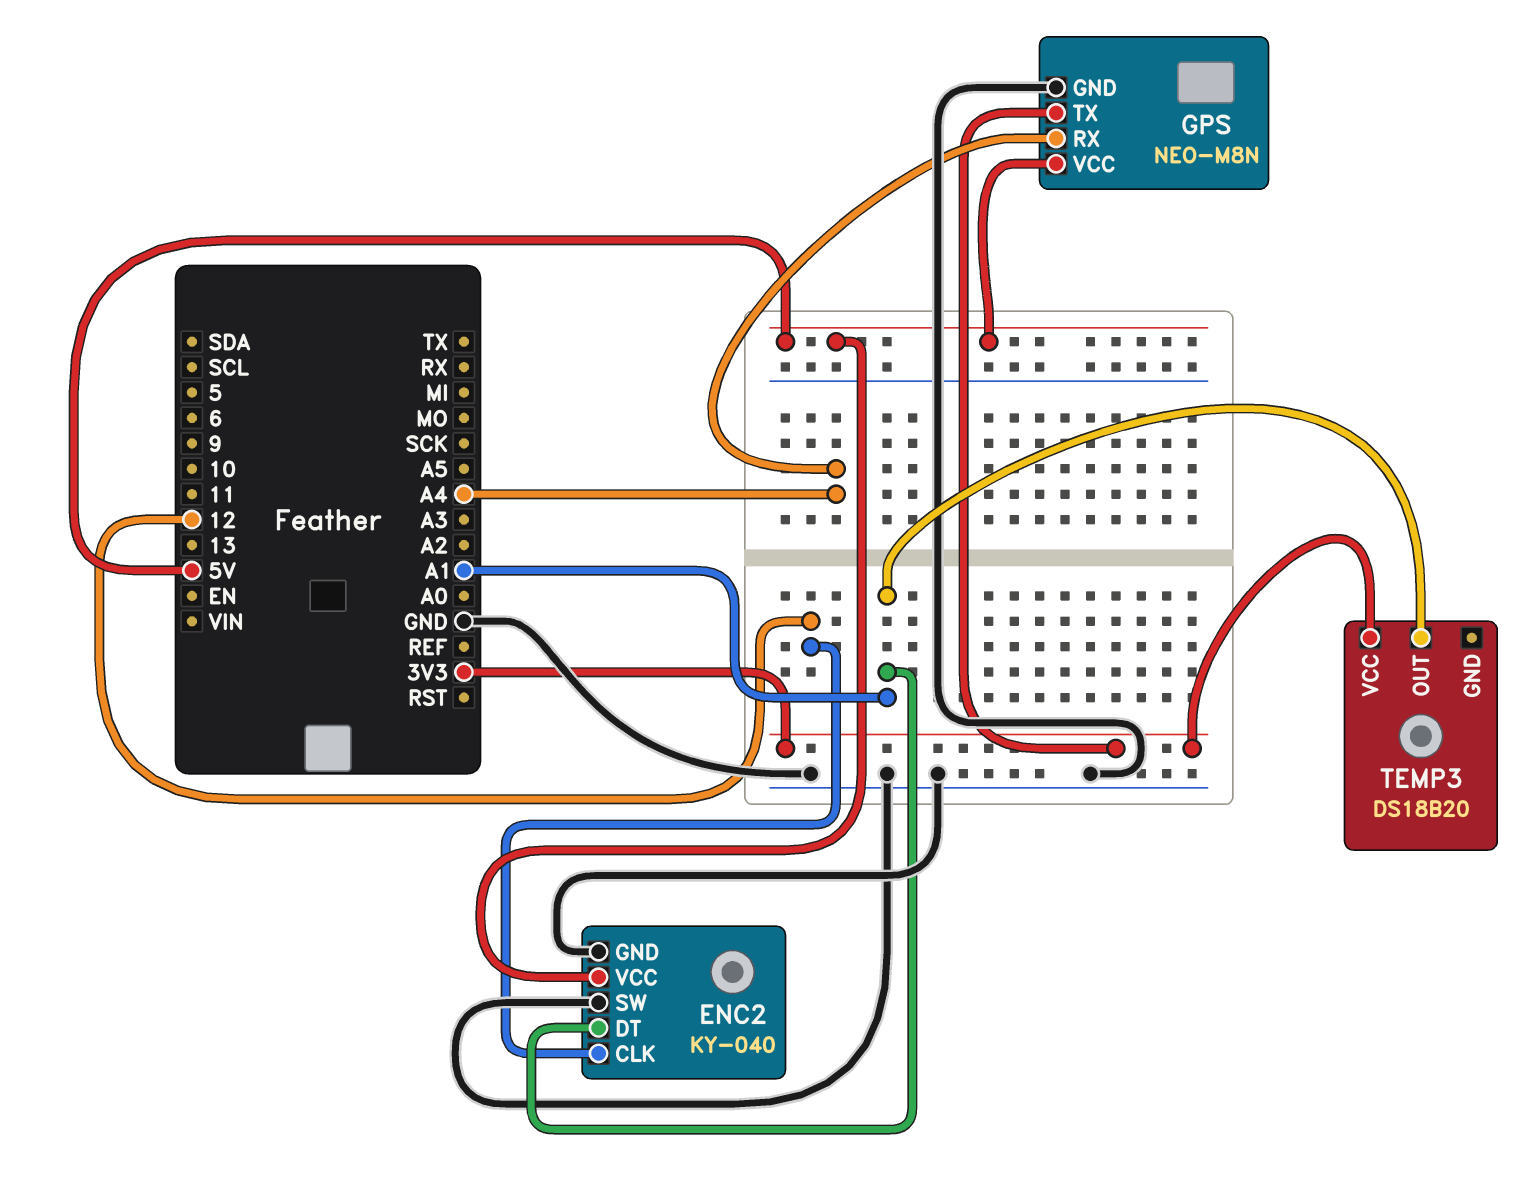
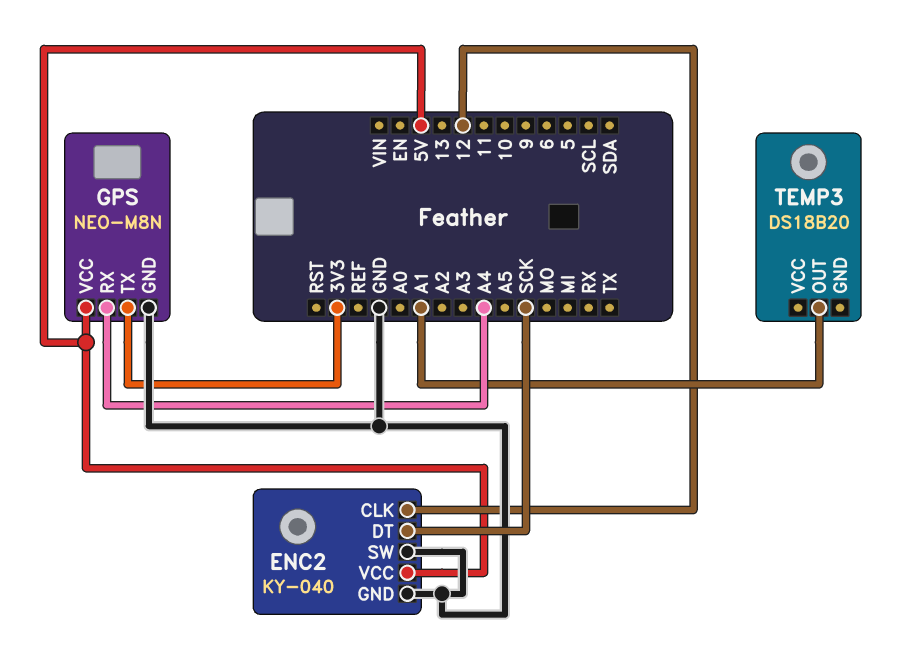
ENC2 pin DT: A1 -> SCK
TEMP3 pin VCC: 3V3 -> none

